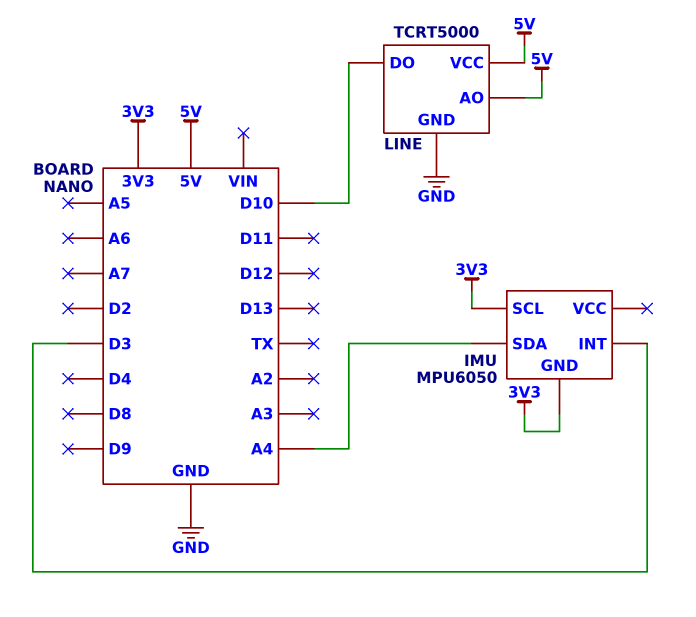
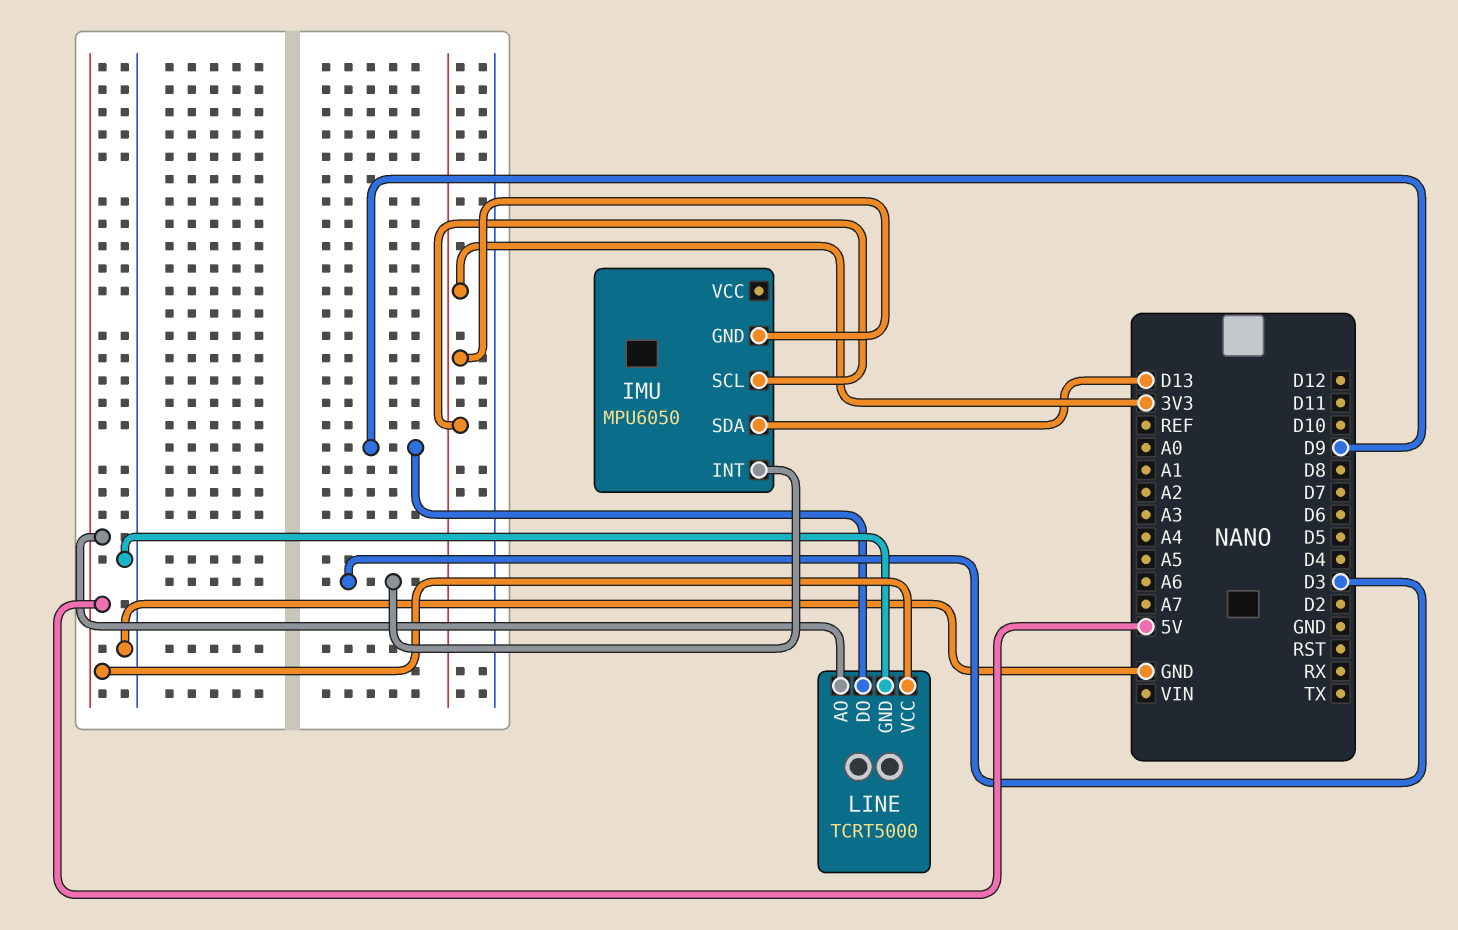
IMU pin SDA: A4 -> D13
LINE pin DO: D10 -> D9

